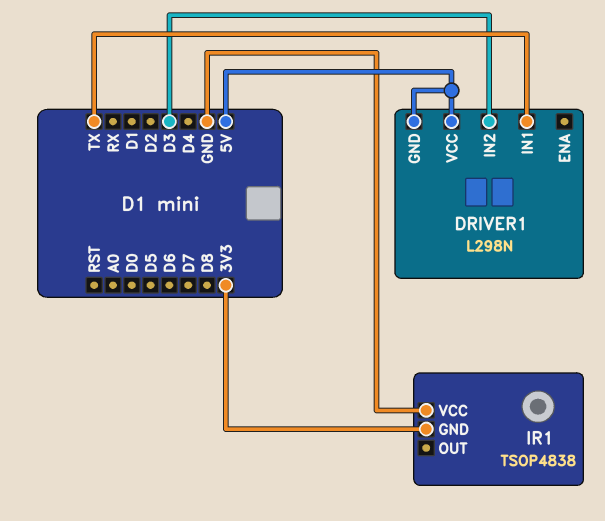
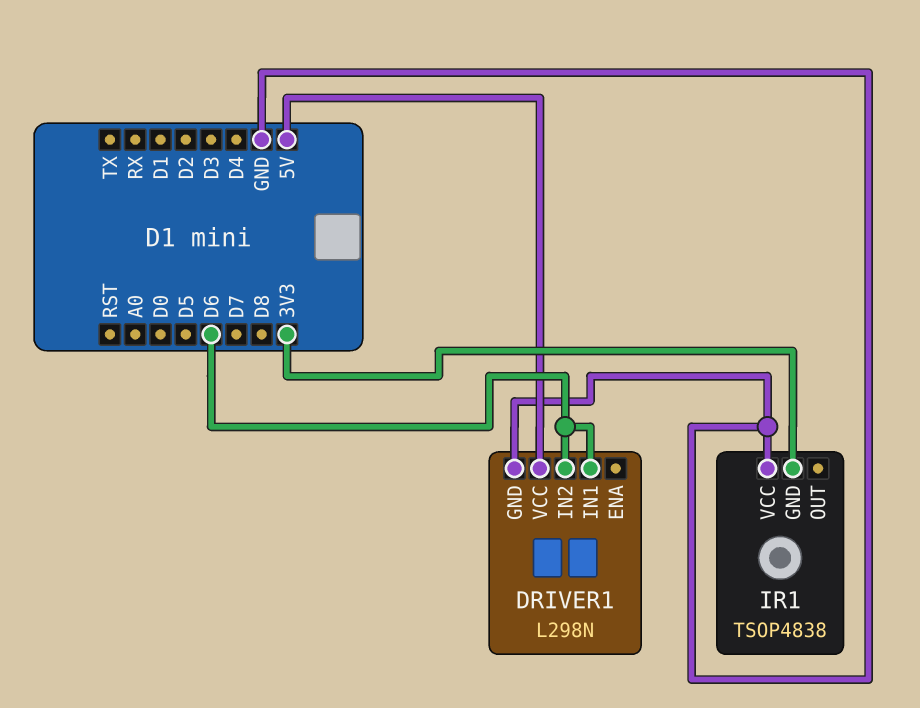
DRIVER1 pin GND: 5V -> GND
DRIVER1 pin IN1: TX -> D6
DRIVER1 pin IN2: D3 -> D6

